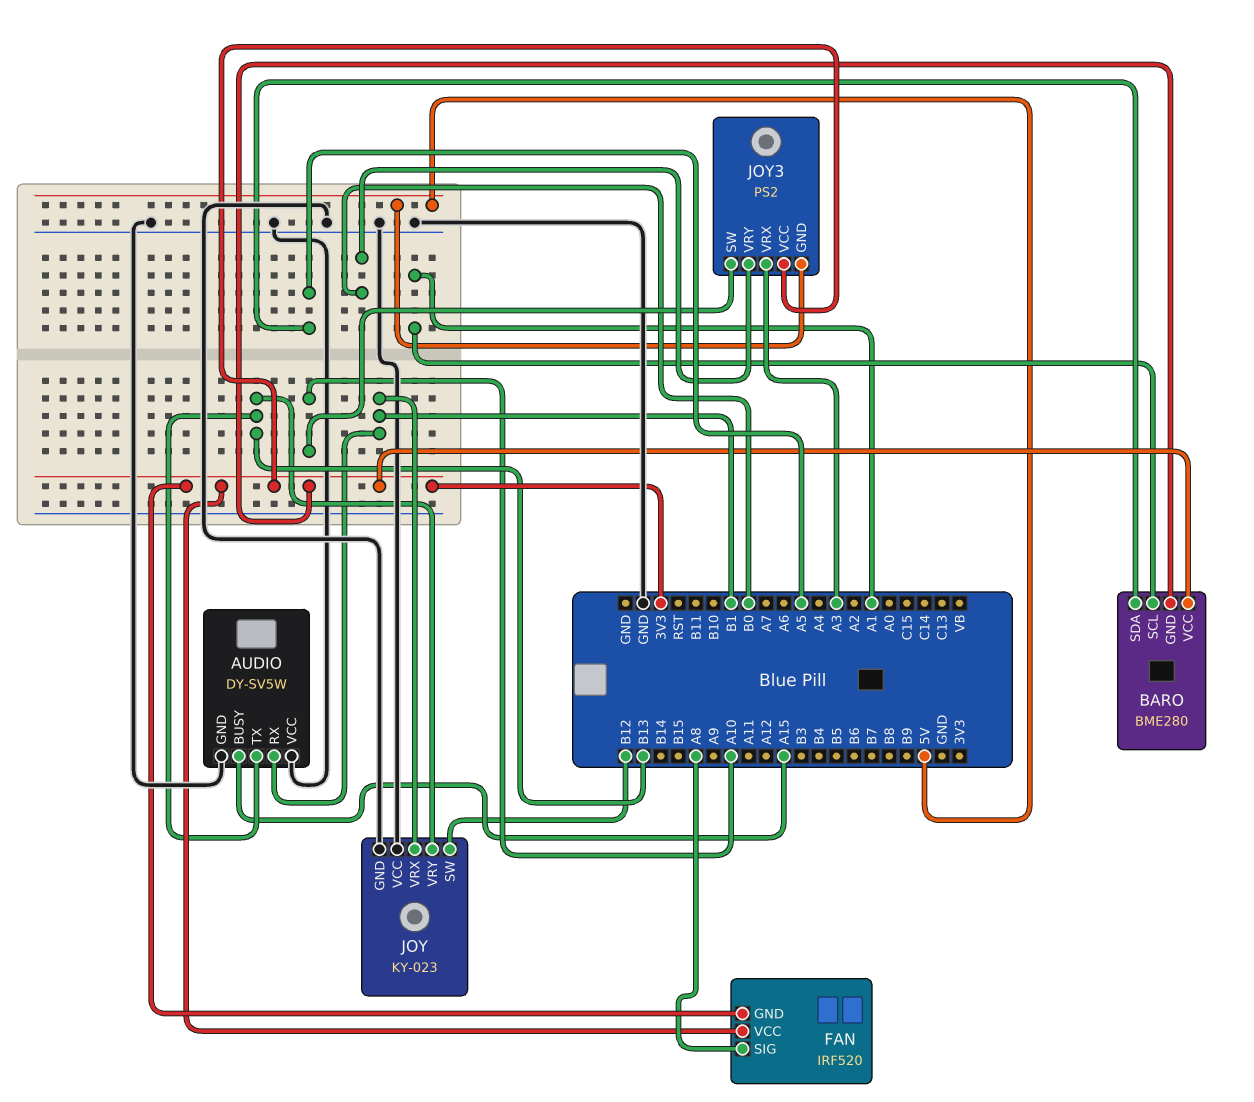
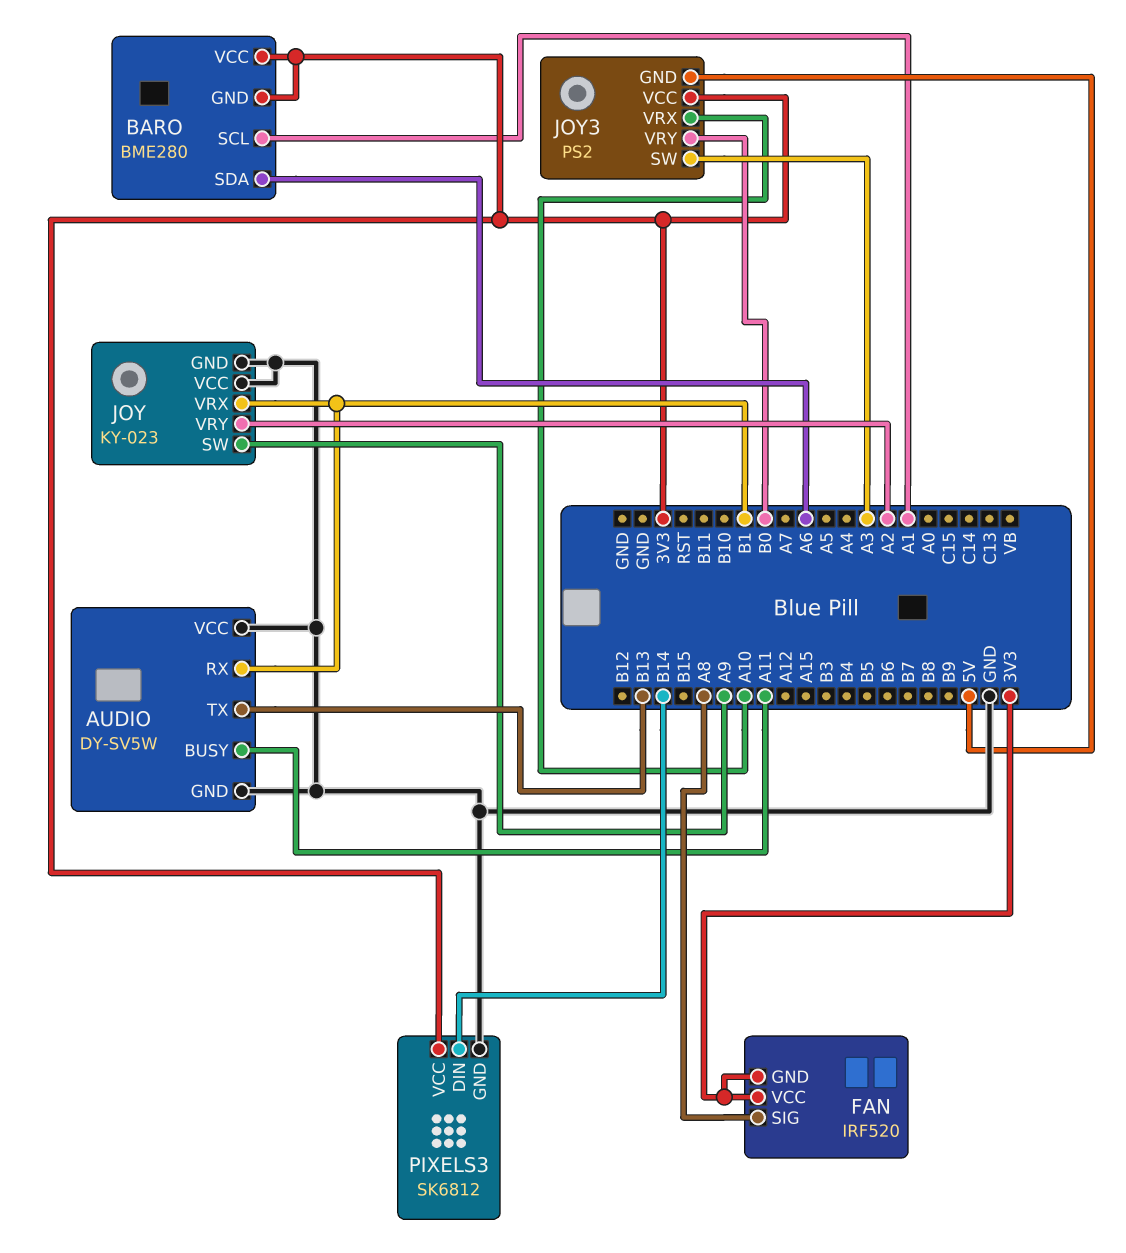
AUDIO pin BUSY: A15 -> A11
BARO pin SDA: A5 -> A6
JOY pin SW: B12 -> A9
JOY pin VRY: B13 -> A2
JOY3 pin SW: A10 -> A3
JOY3 pin VRX: A3 -> A10
PIXELS3: none -> SK6812
PIXELS3 pin DIN: none -> B14
PIXELS3 pin GND: none -> GND
PIXELS3 pin VCC: none -> 3V3

